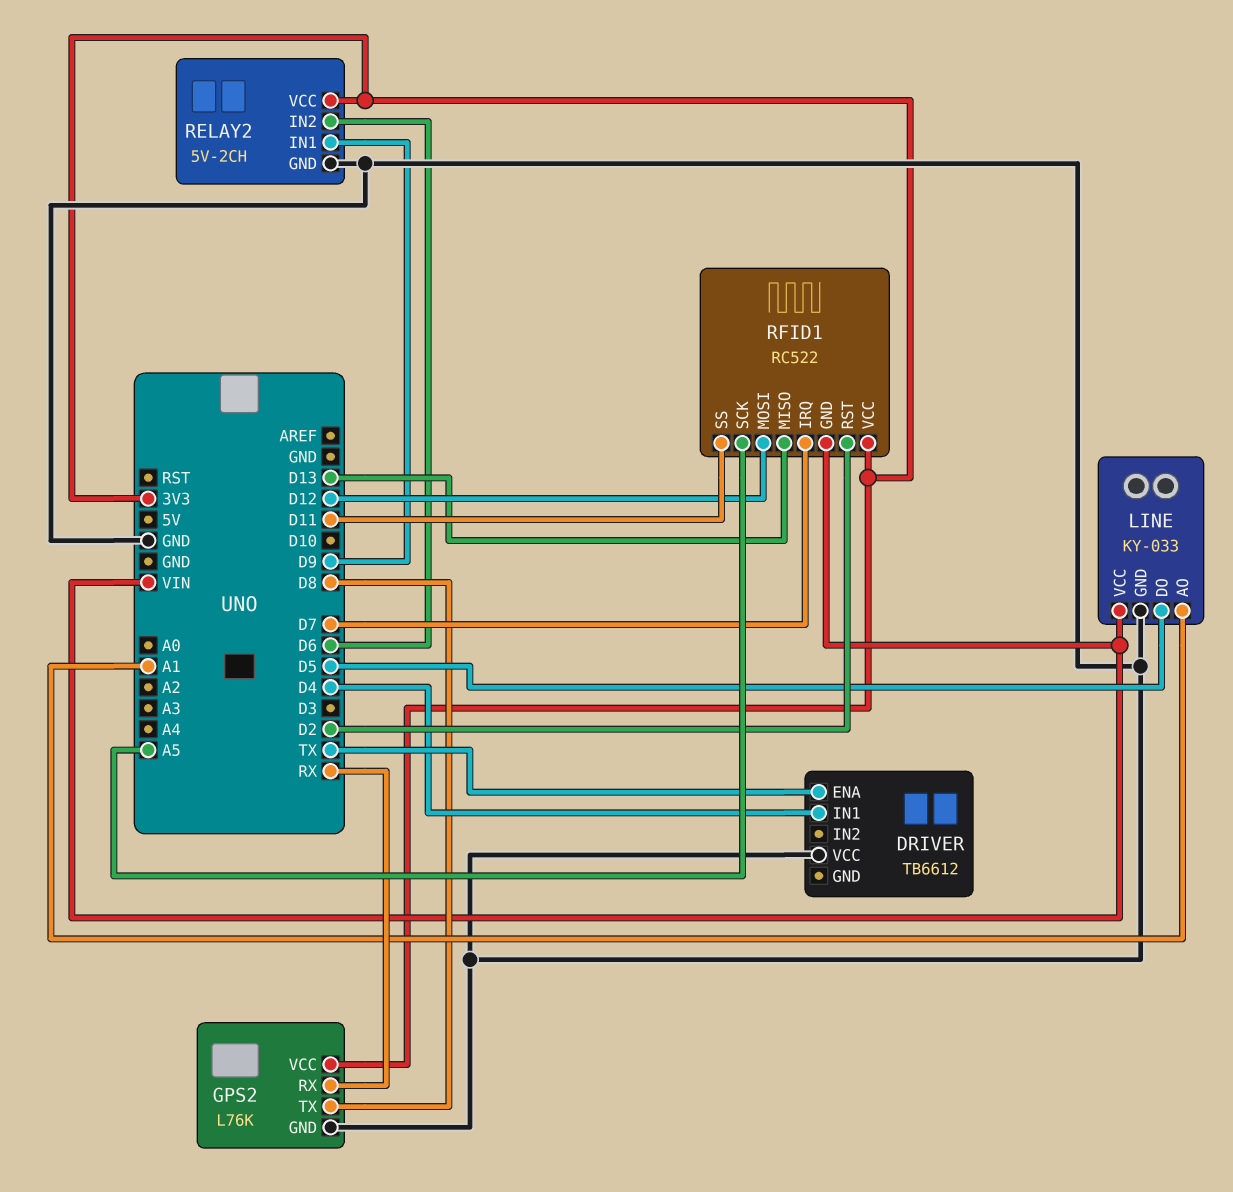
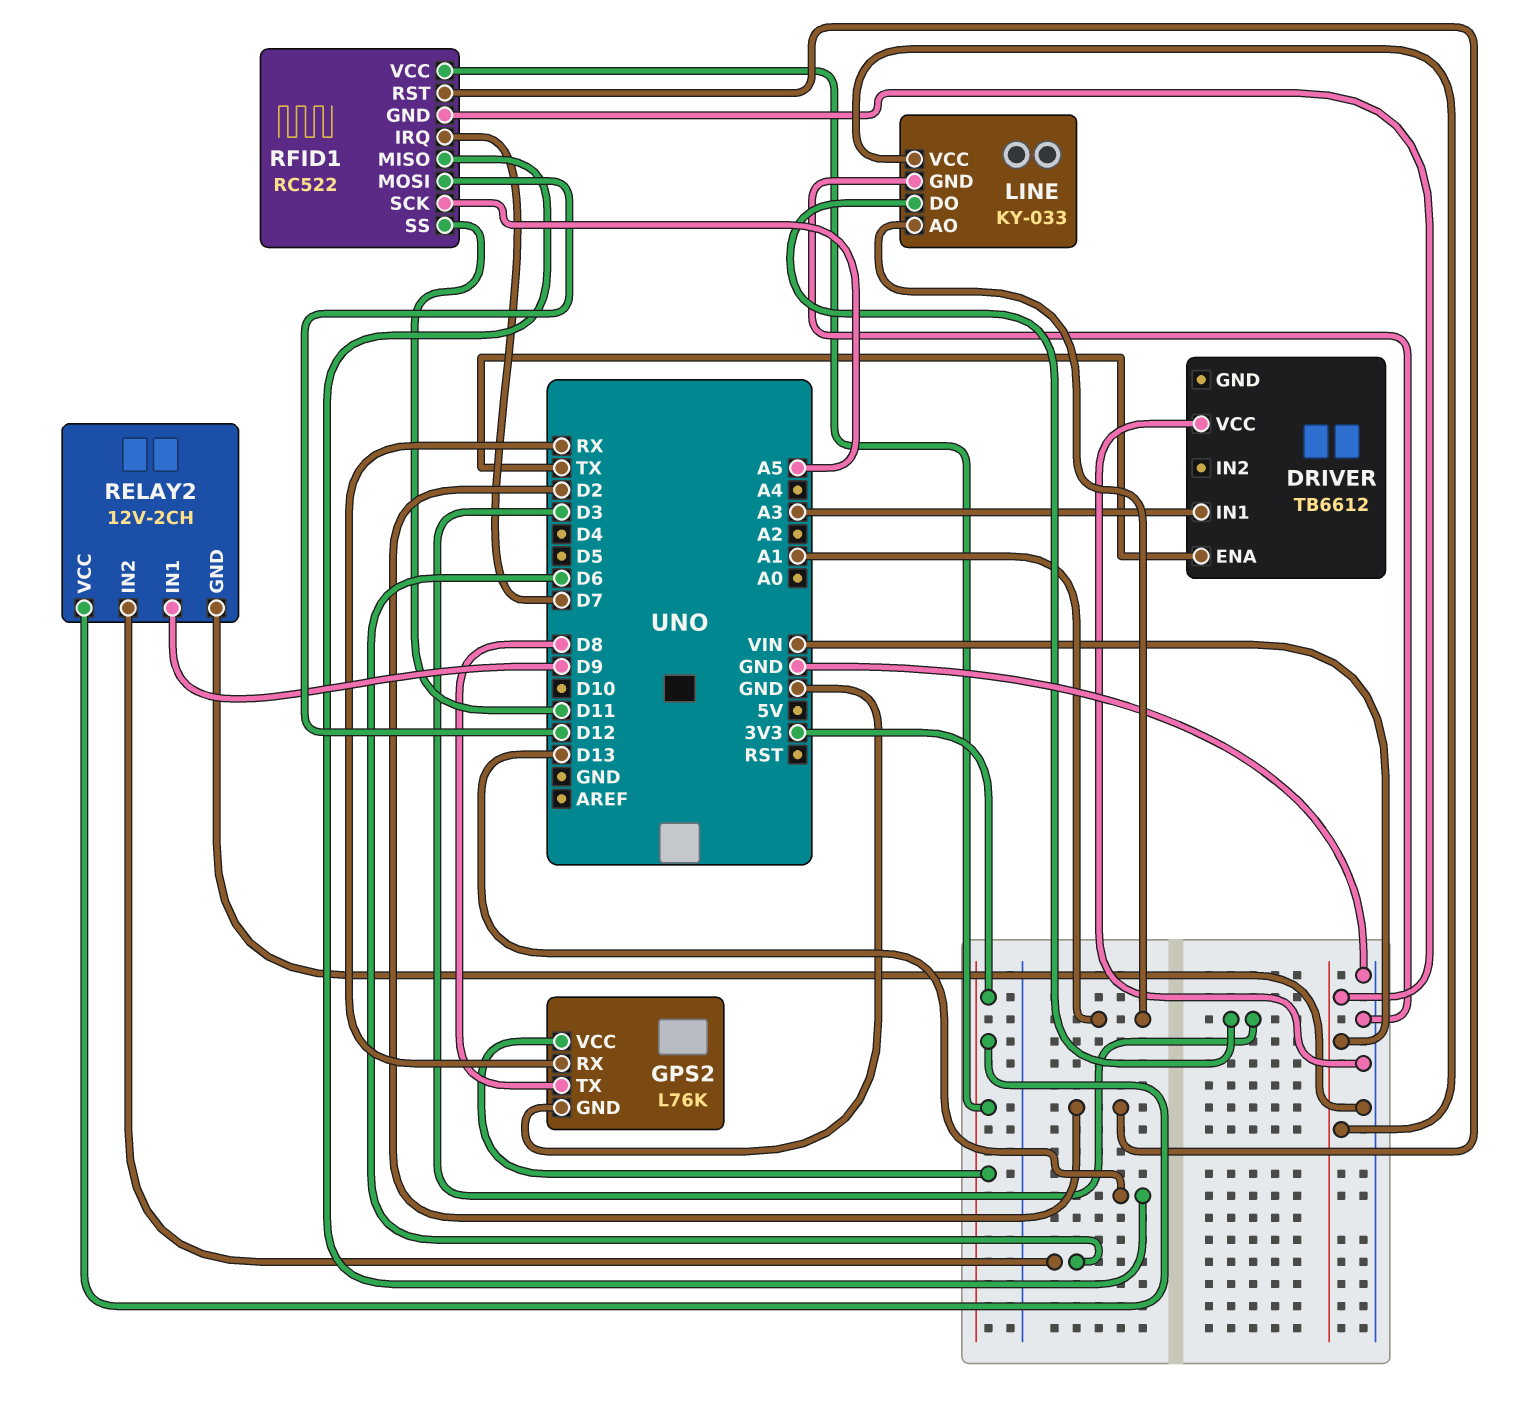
DRIVER pin IN1: D4 -> A3
LINE pin DO: D5 -> D3
RELAY2: 5V-2CH -> 12V-2CH

